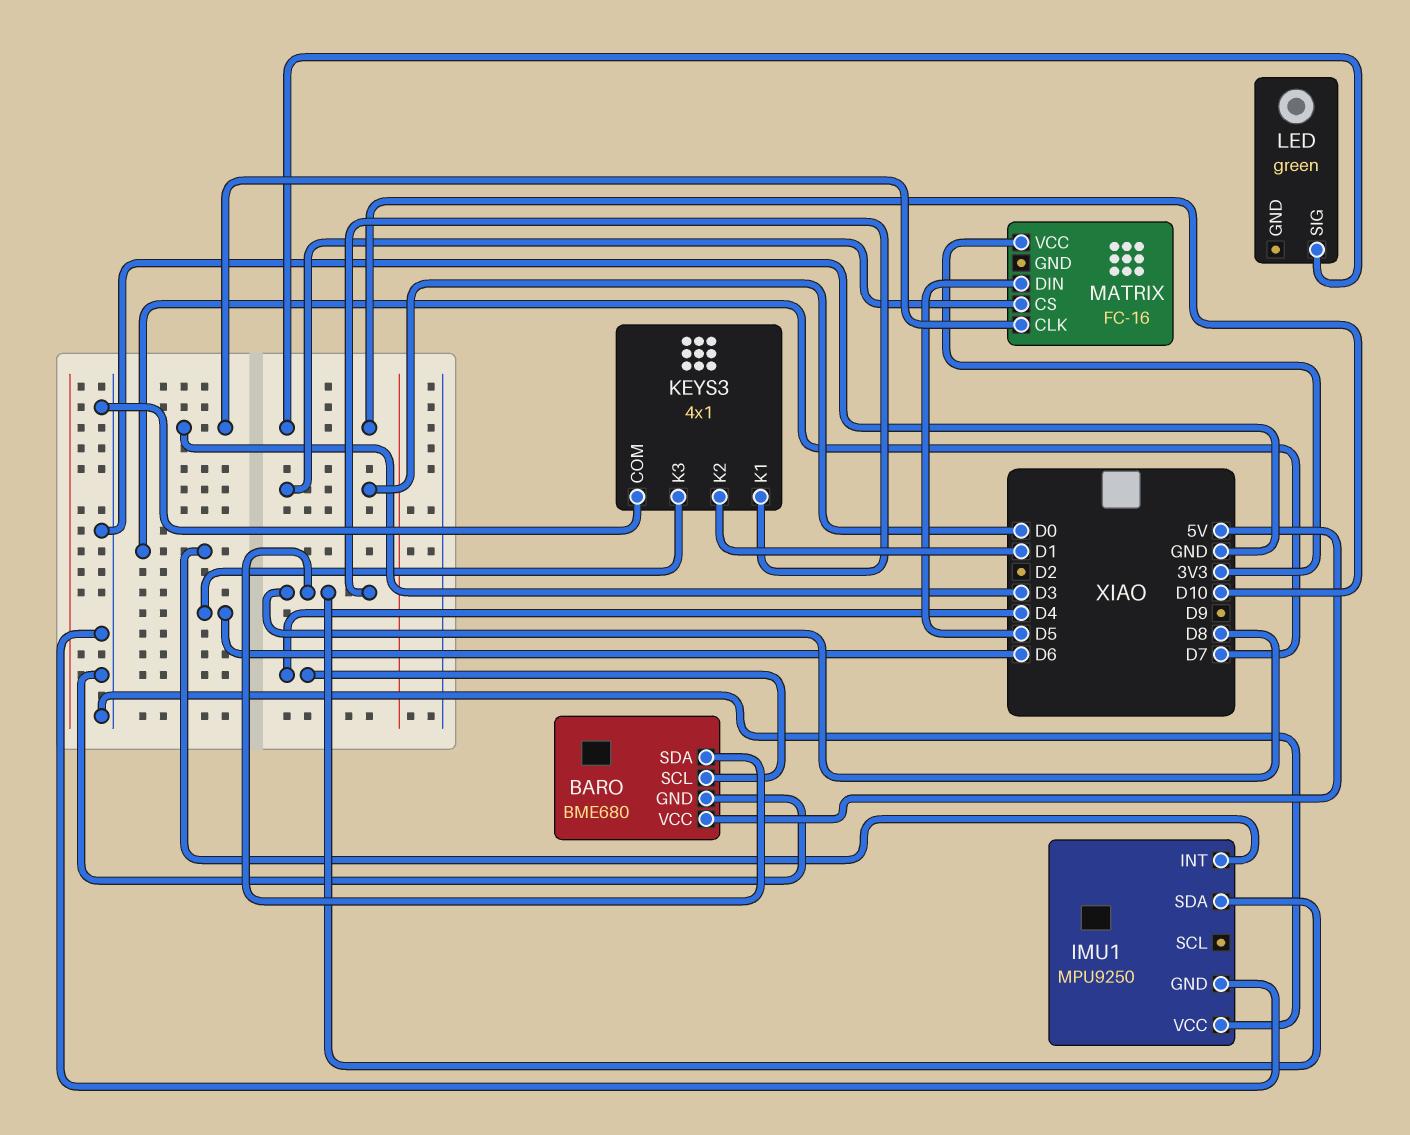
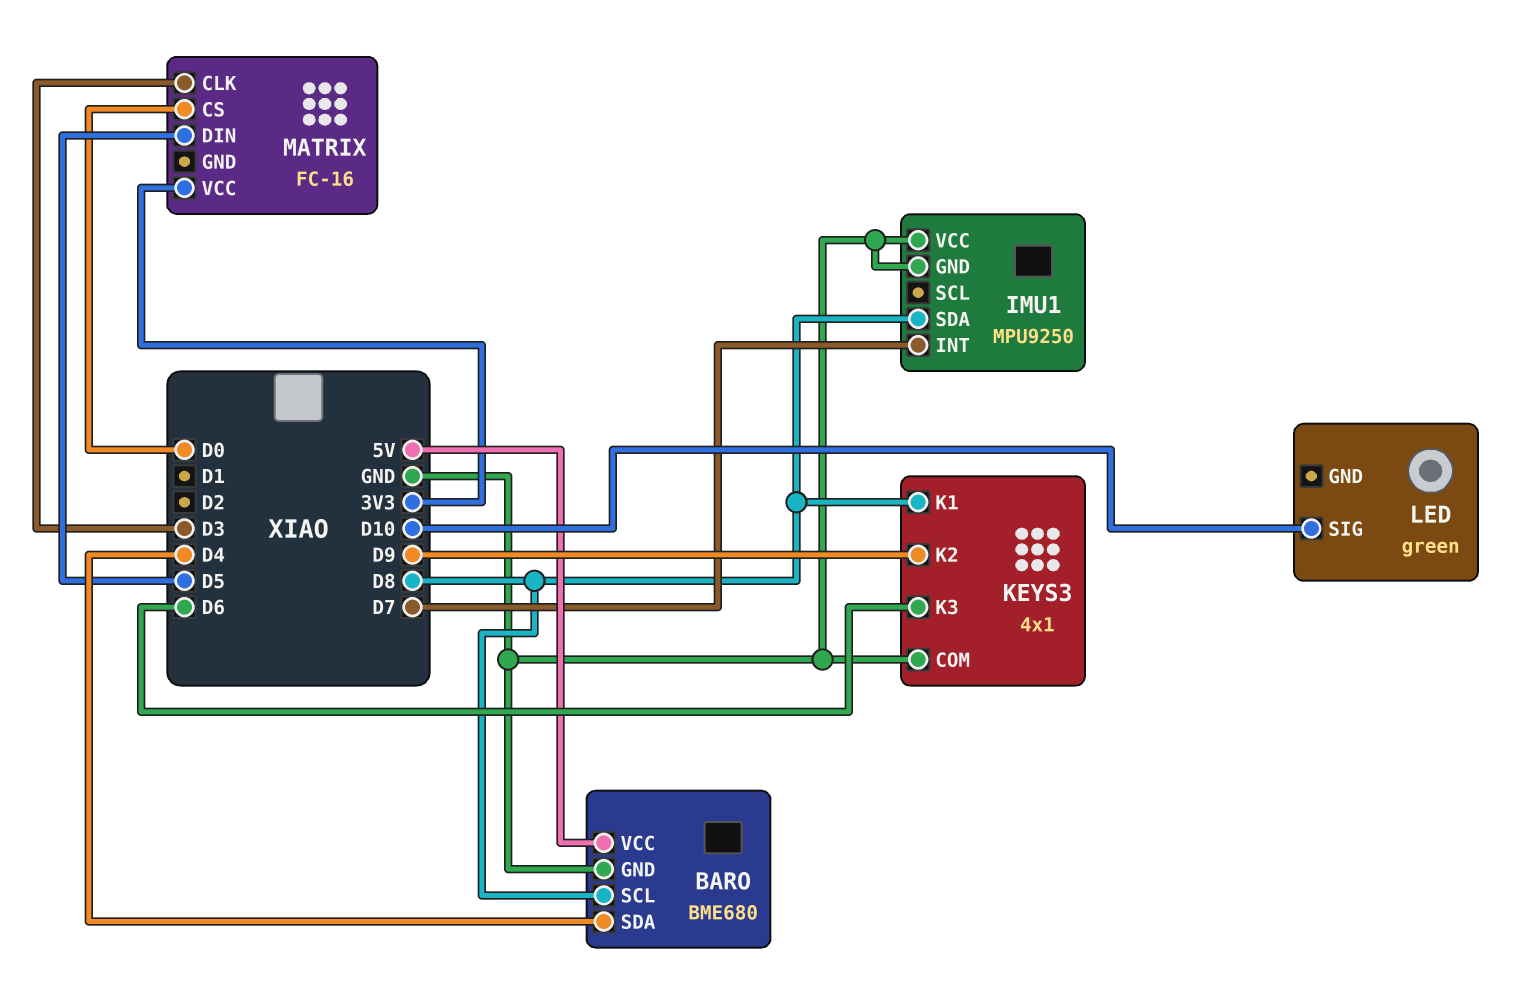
BARO pin SCL: D4 -> D8
BARO pin SDA: D8 -> D4
KEYS3 pin K2: D1 -> D9

